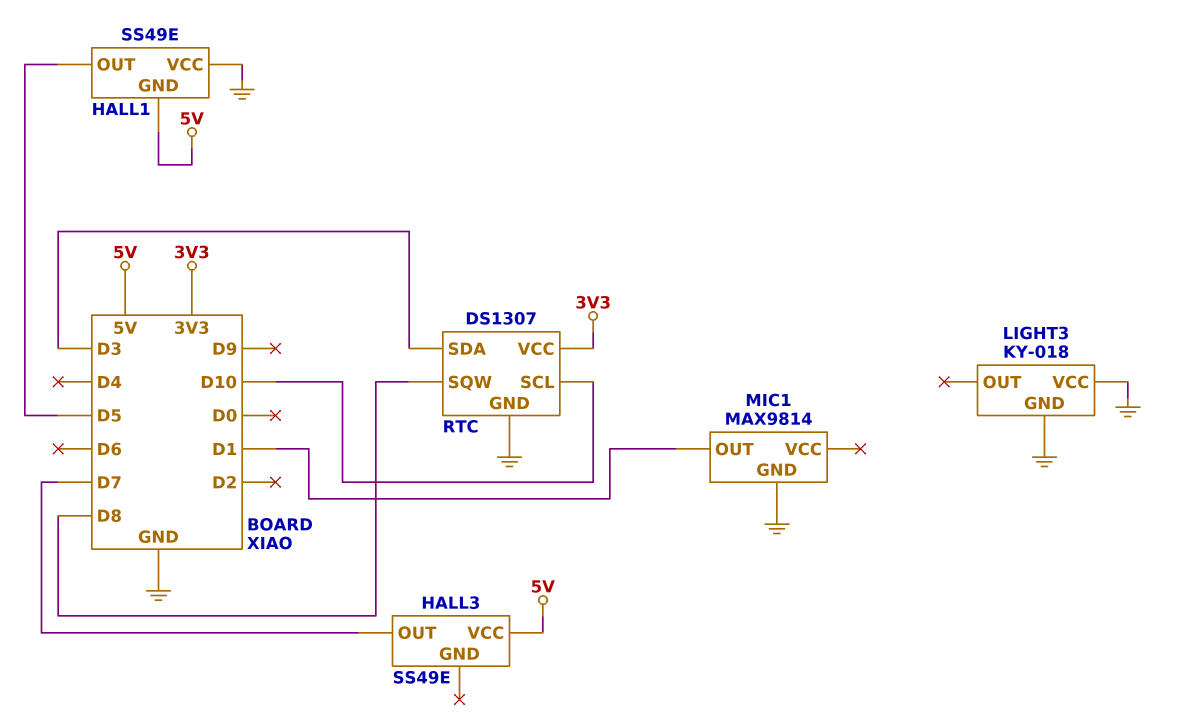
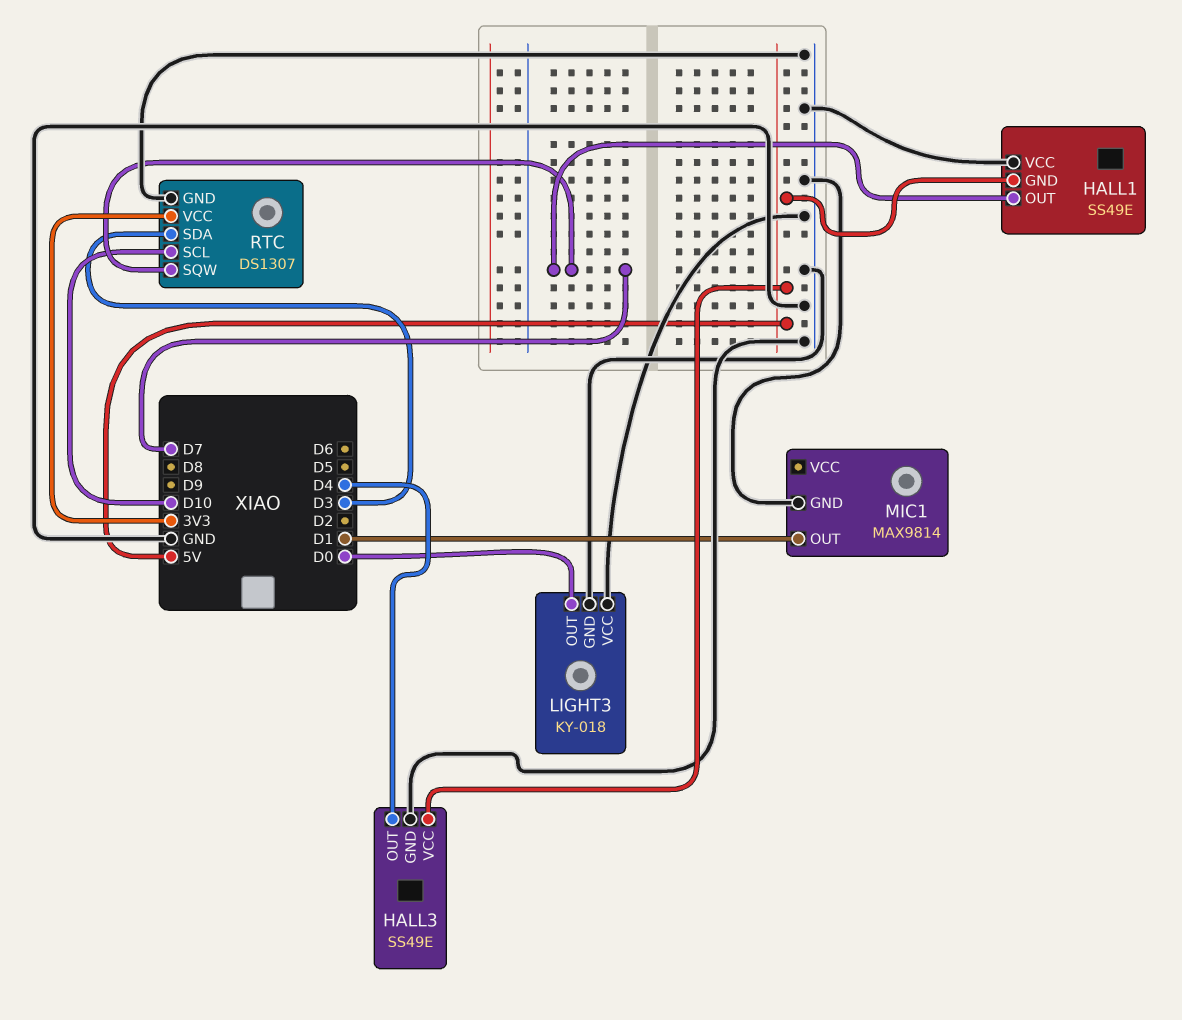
HALL1 pin OUT: D5 -> D7
HALL3 pin GND: none -> GND
HALL3 pin OUT: D7 -> D4
LIGHT3 pin OUT: none -> D0
RTC pin SQW: D8 -> D7

